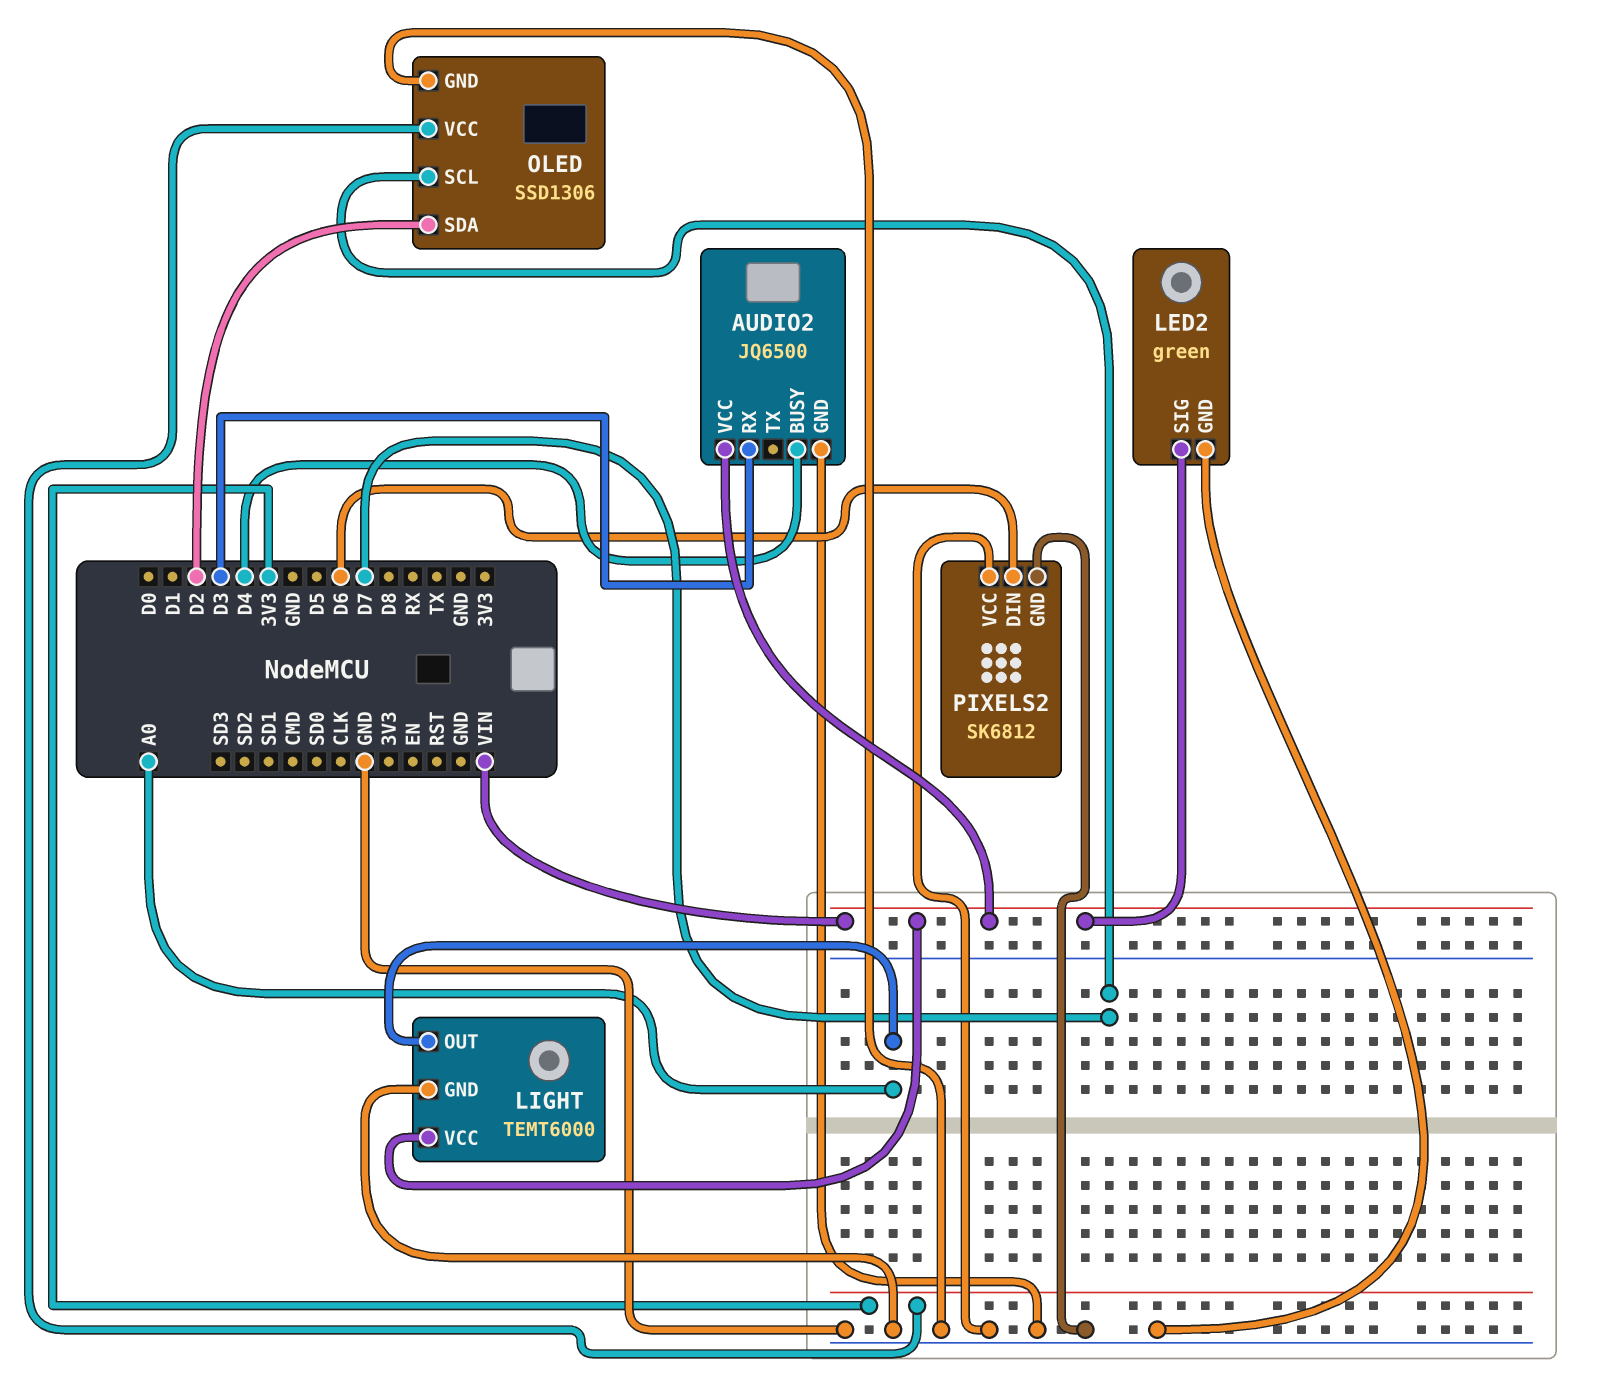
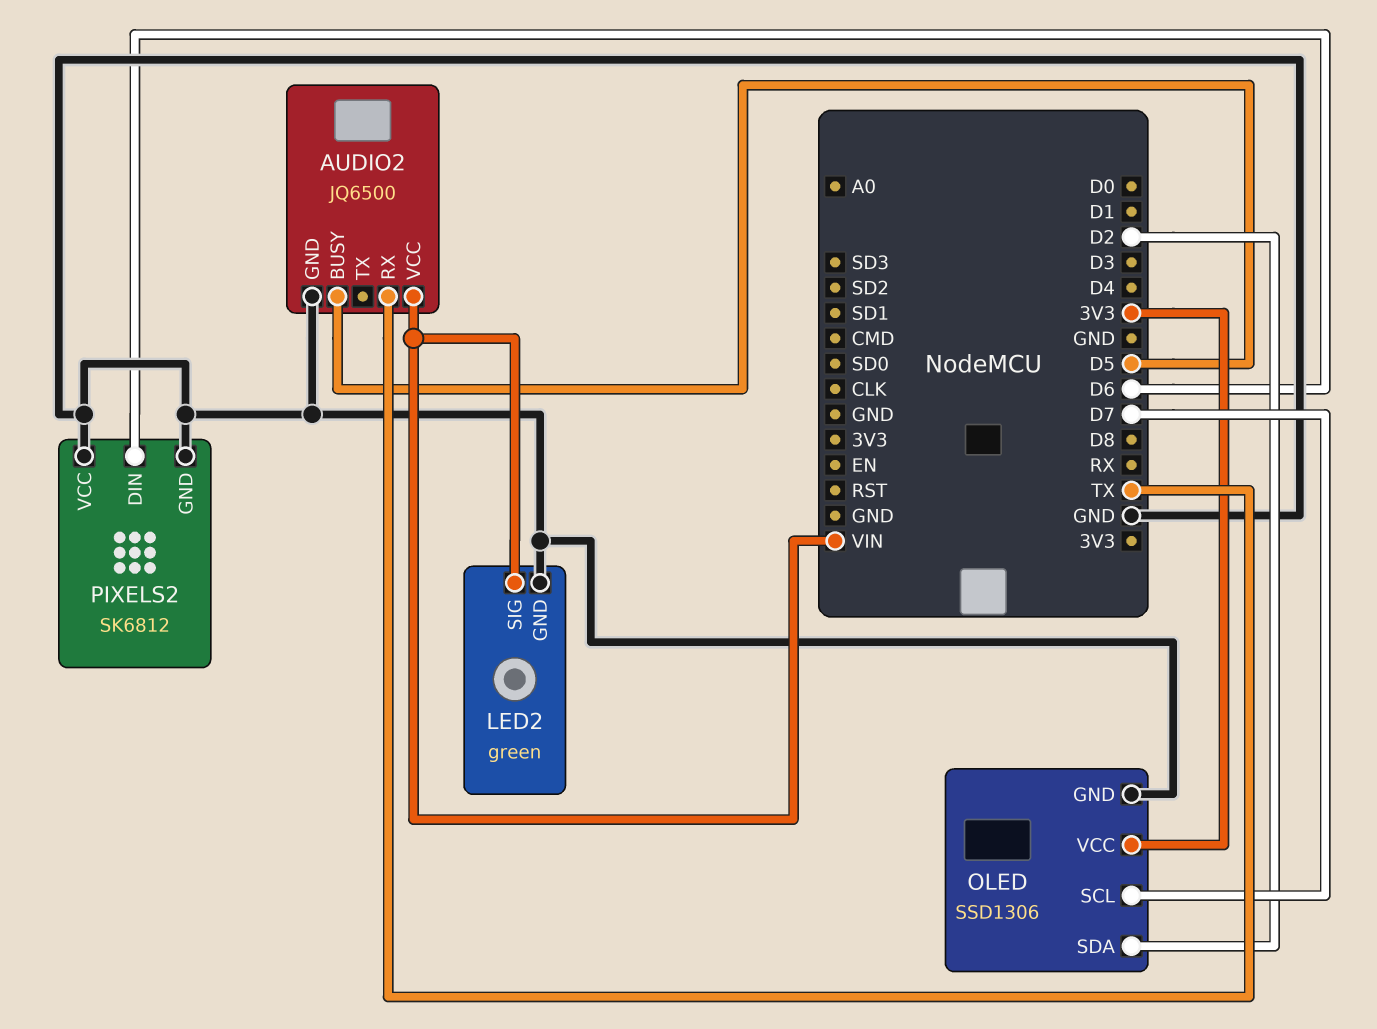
AUDIO2 pin BUSY: D4 -> D5
AUDIO2 pin RX: D3 -> TX
LIGHT: TEMT6000 -> none
LIGHT pin GND: GND -> none
LIGHT pin OUT: A0 -> none
LIGHT pin VCC: VIN -> none

